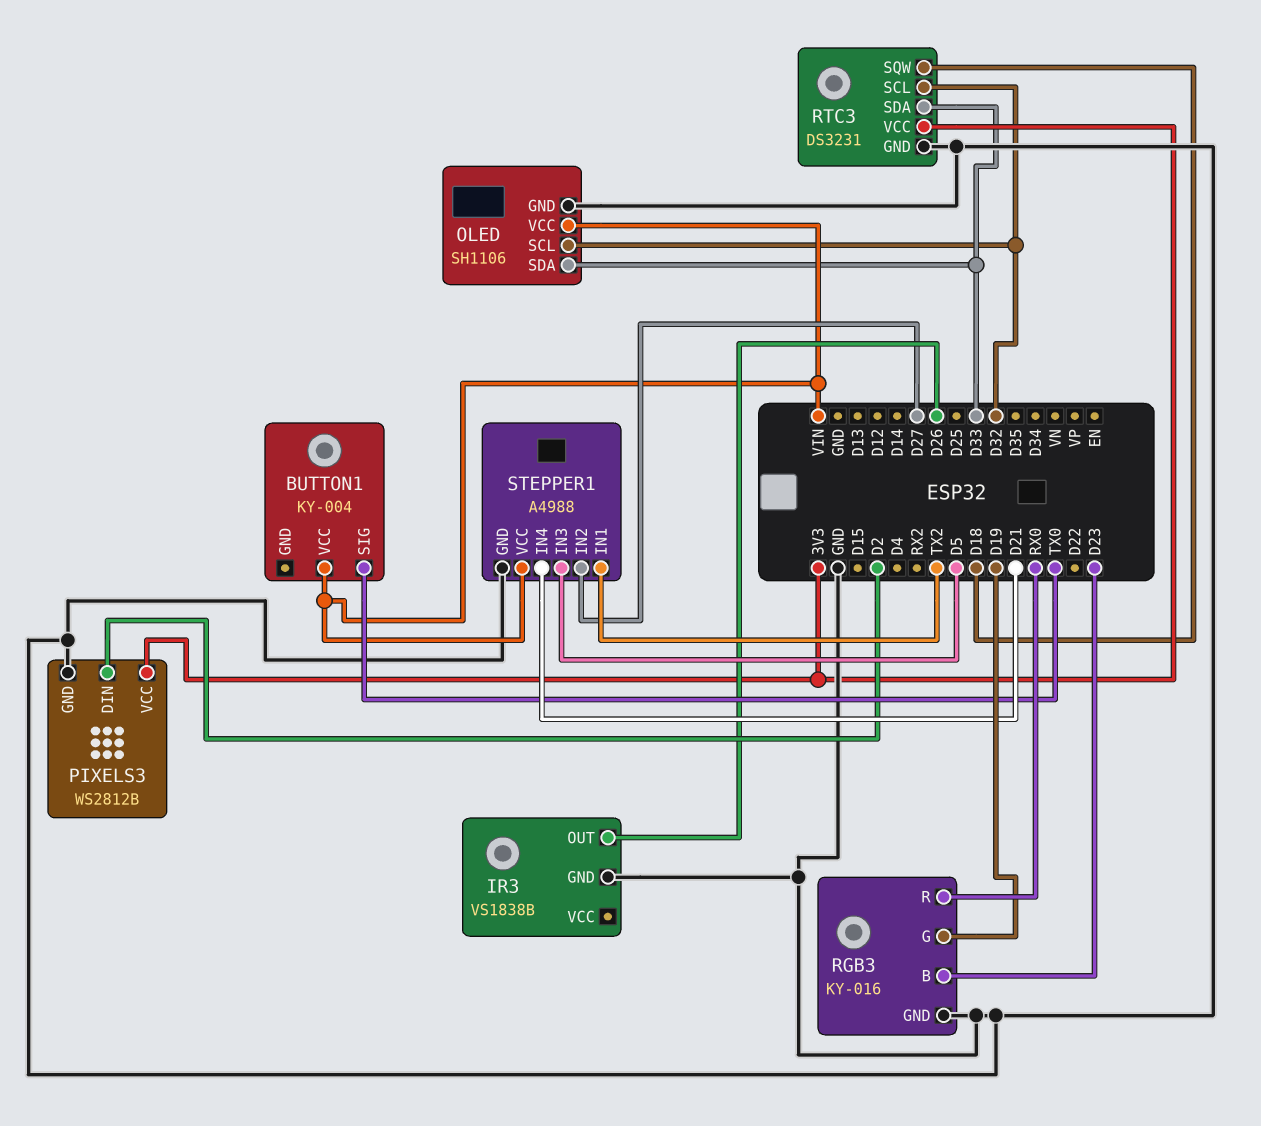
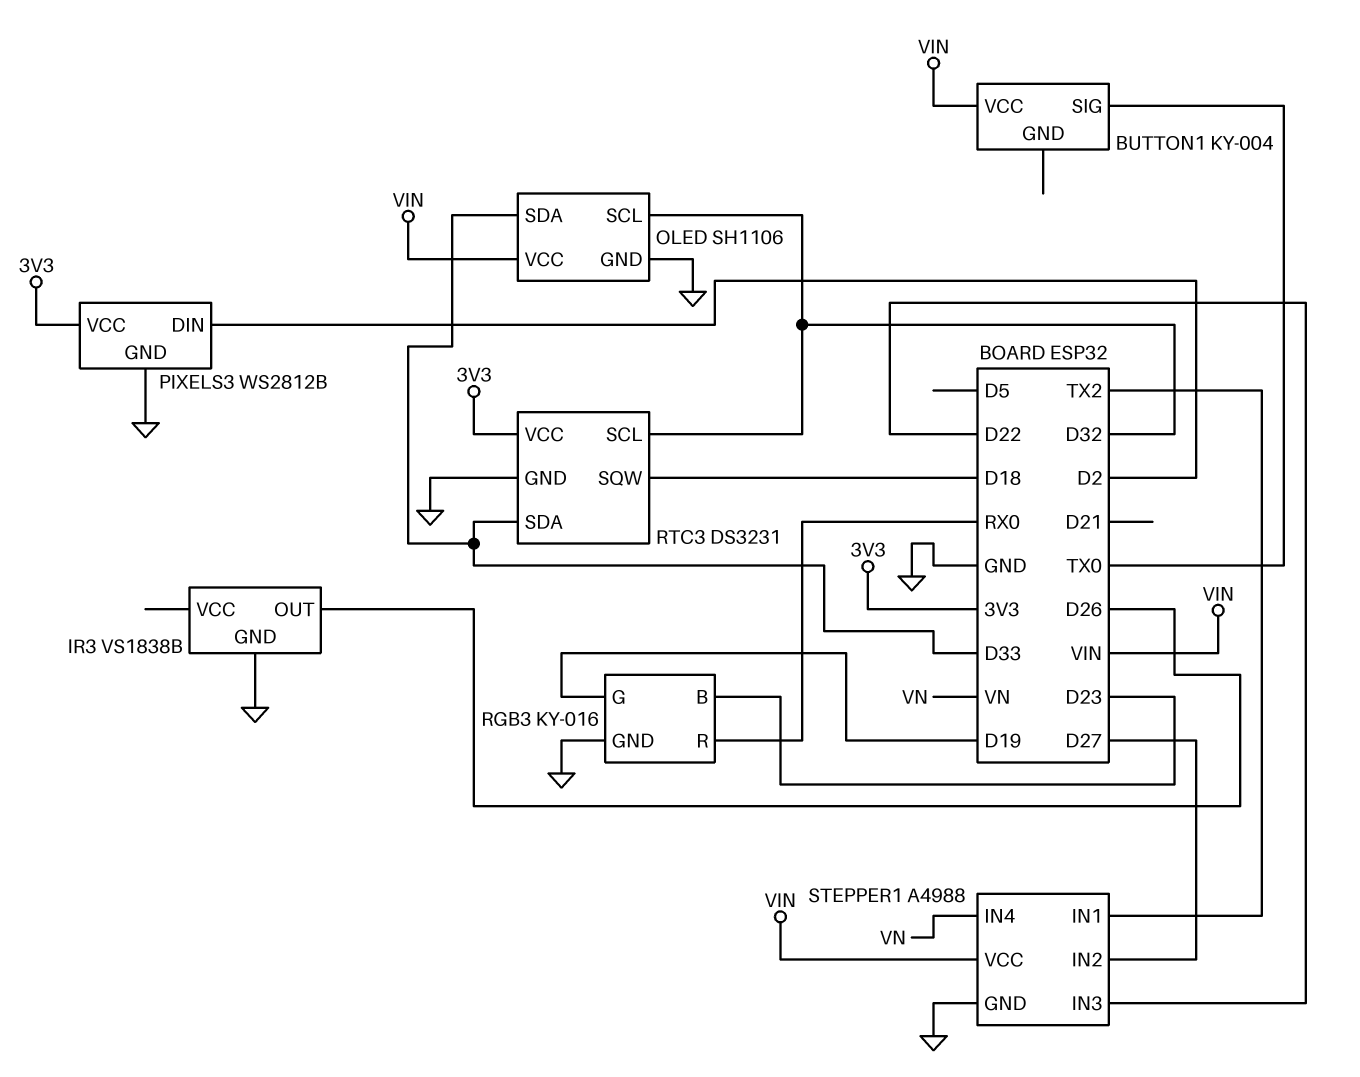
STEPPER1 pin IN3: D5 -> D22
STEPPER1 pin IN4: D21 -> VN

